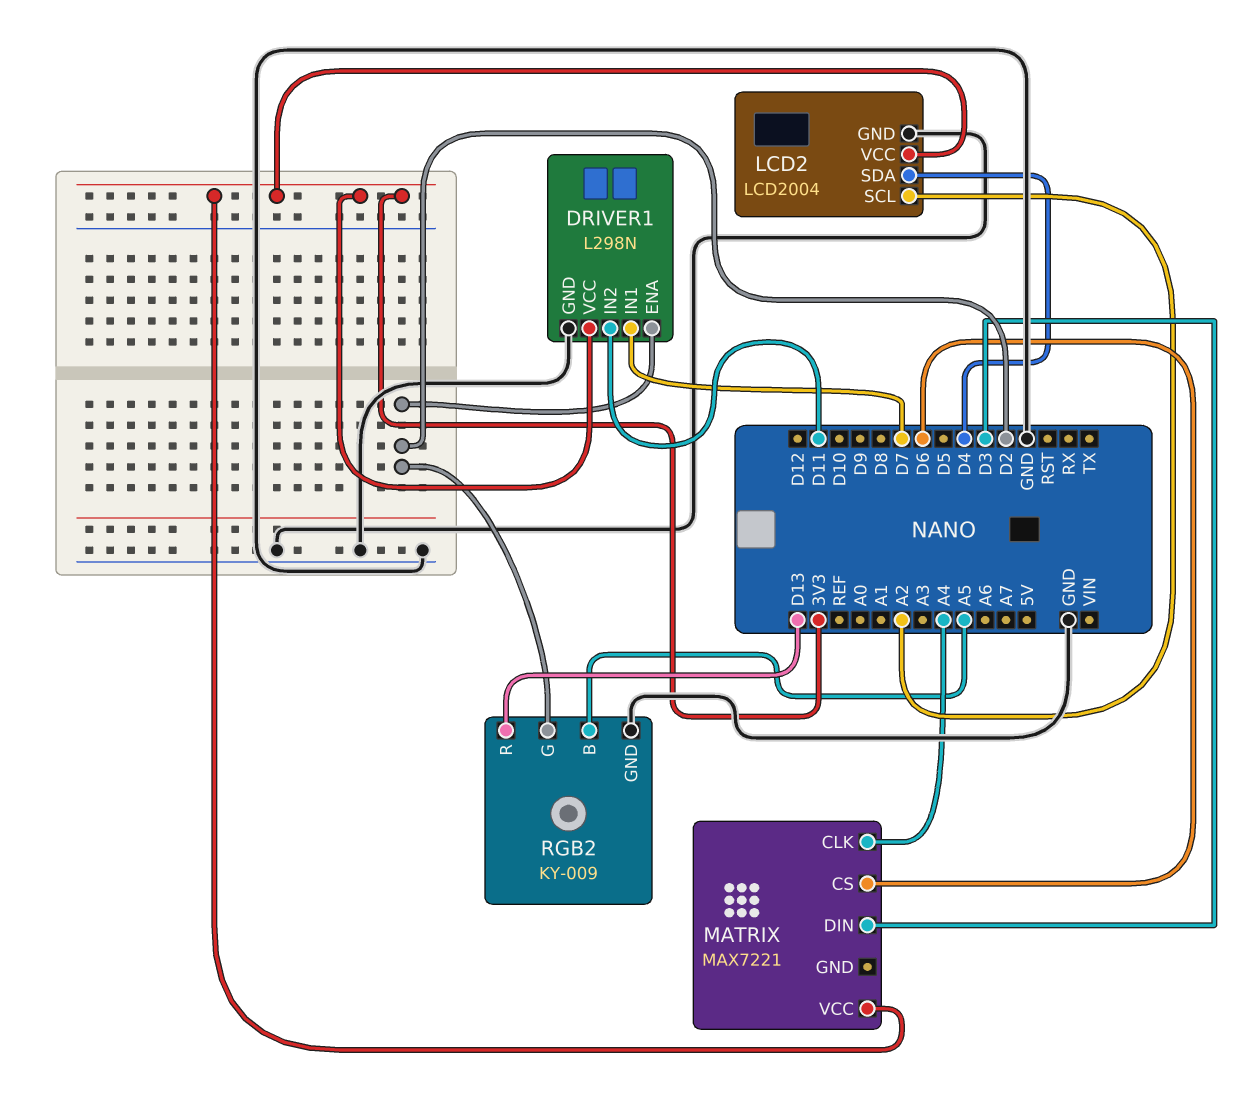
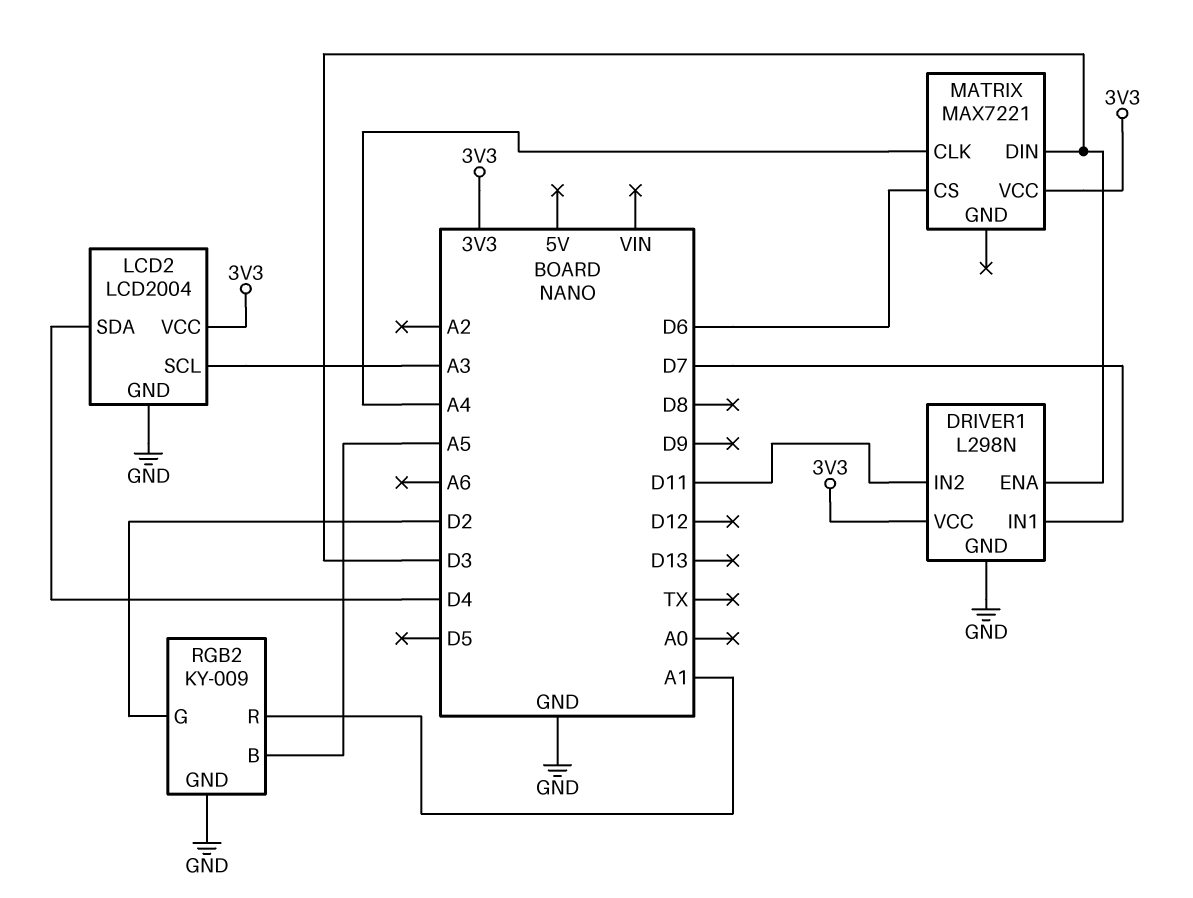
DRIVER1 pin ENA: D2 -> D3
LCD2 pin SCL: A2 -> A3
RGB2 pin R: D13 -> A1

